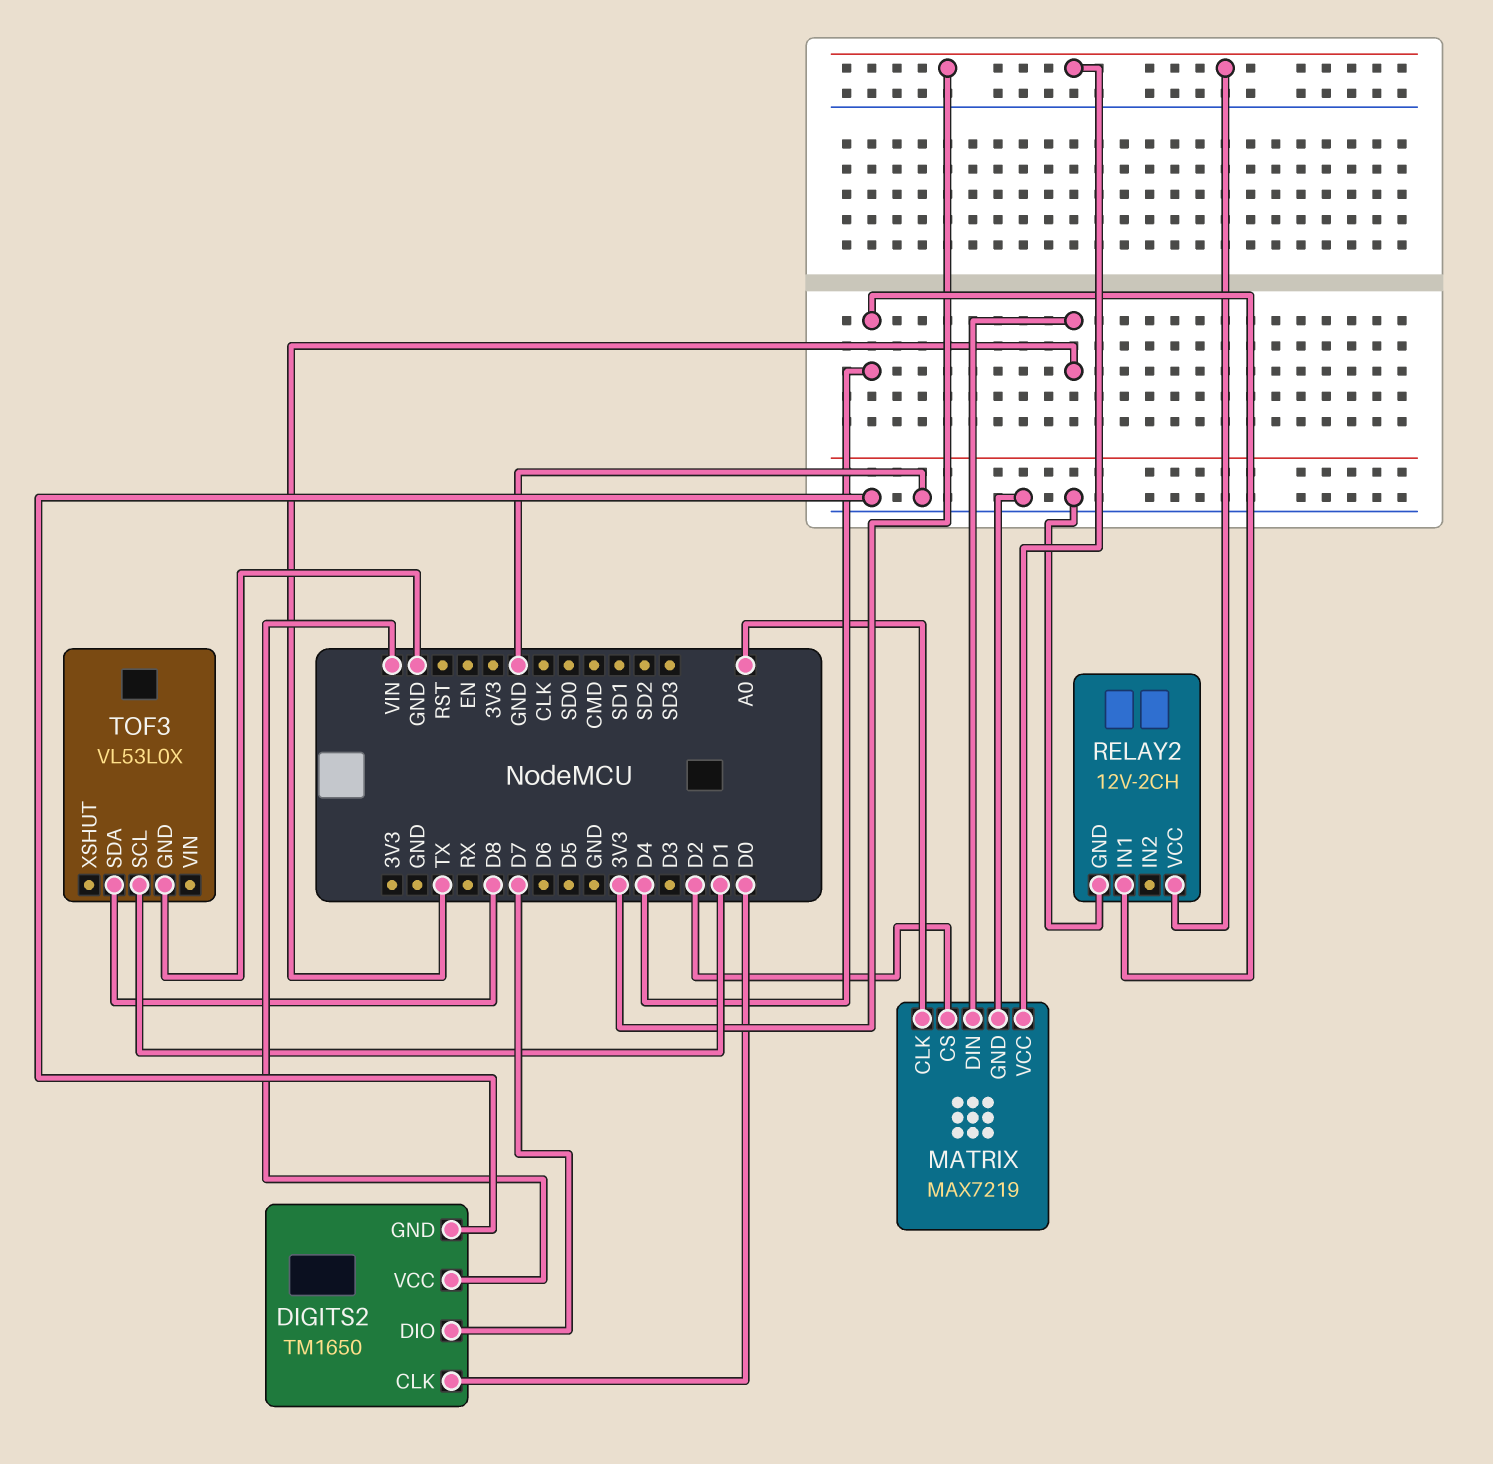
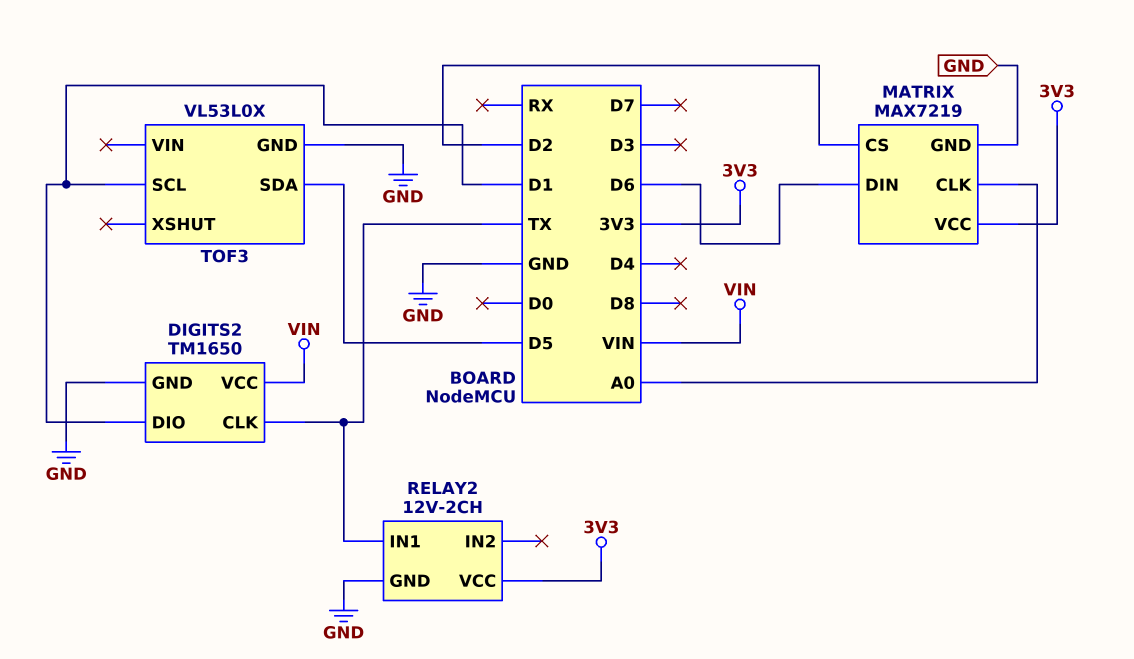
DIGITS2 pin CLK: D0 -> TX
DIGITS2 pin DIO: D7 -> D1
MATRIX pin DIN: TX -> D6
RELAY2 pin IN1: D4 -> TX
TOF3 pin SDA: D8 -> D5

